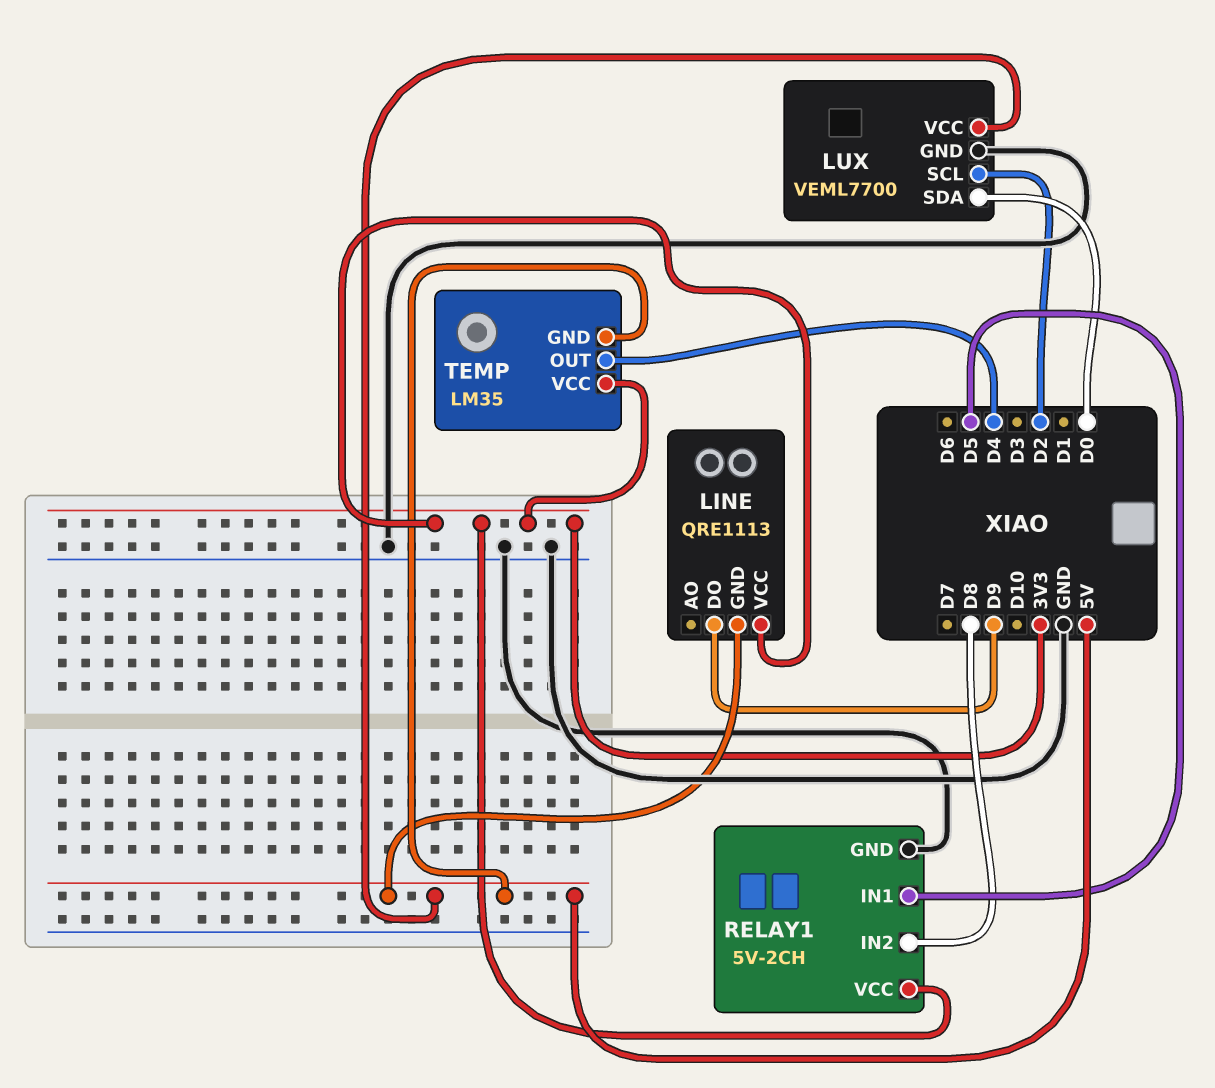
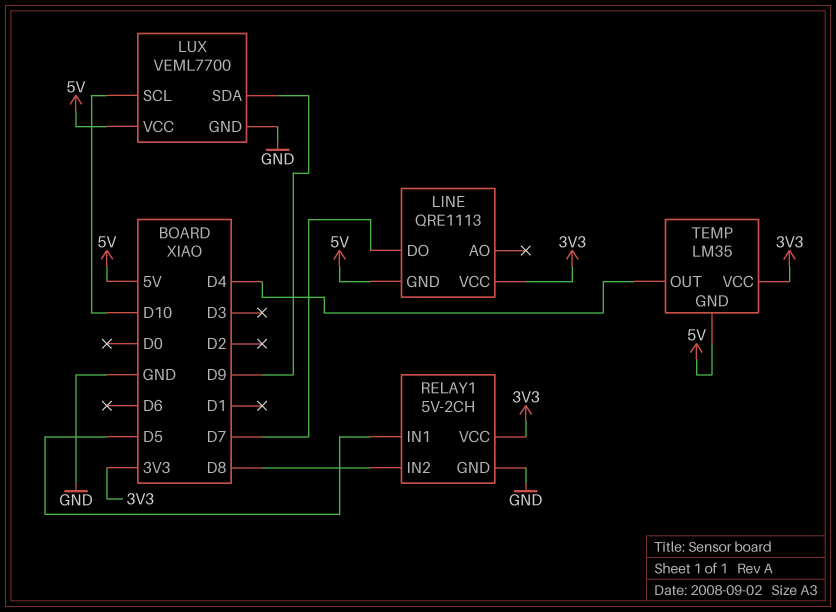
LINE pin DO: D9 -> D7
LUX pin SCL: D2 -> D10
LUX pin SDA: D0 -> D9

